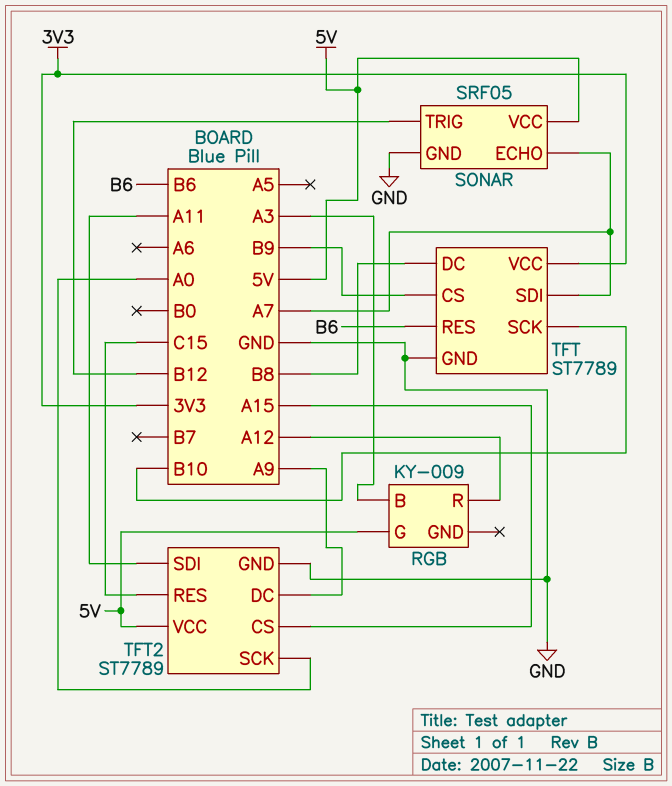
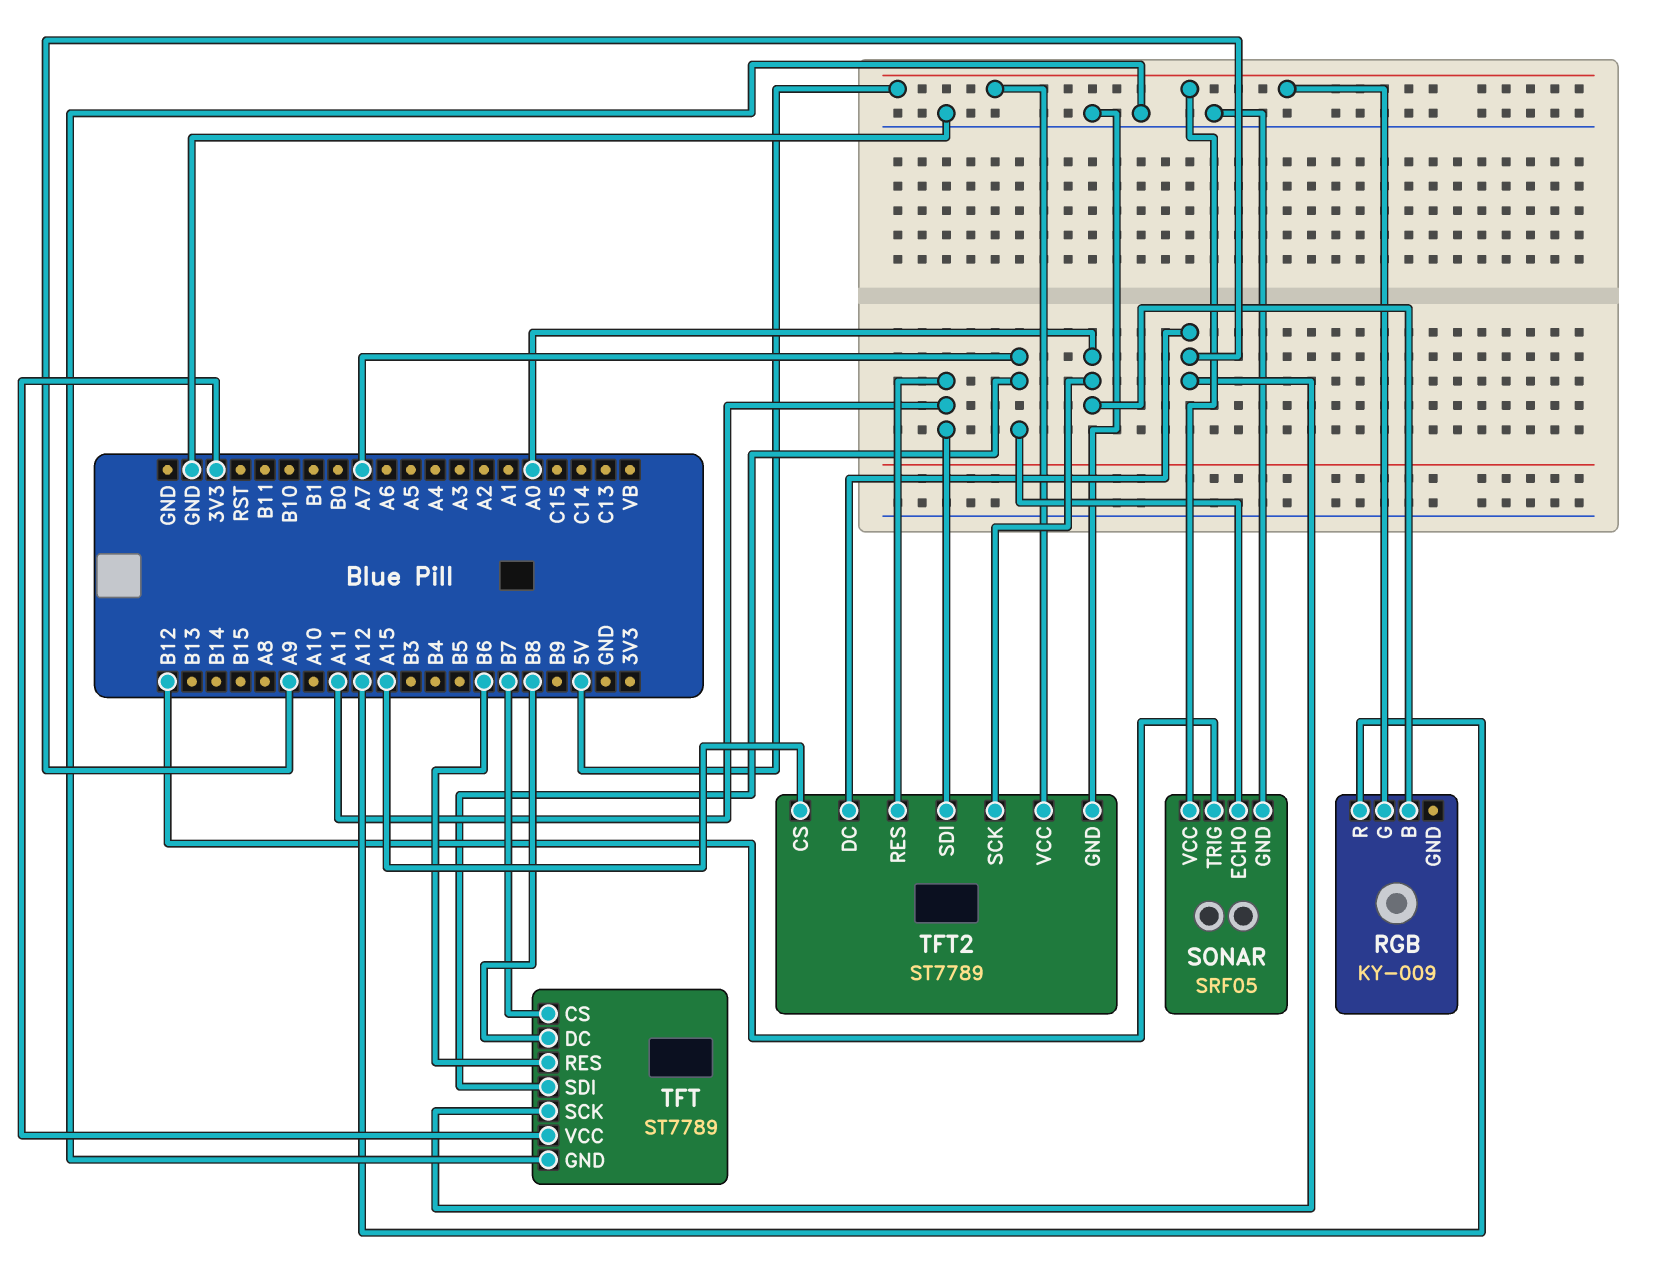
RGB pin B: A3 -> A0
TFT pin CS: B9 -> B7
TFT pin SCK: B10 -> A9
TFT2 pin RES: C15 -> A11

